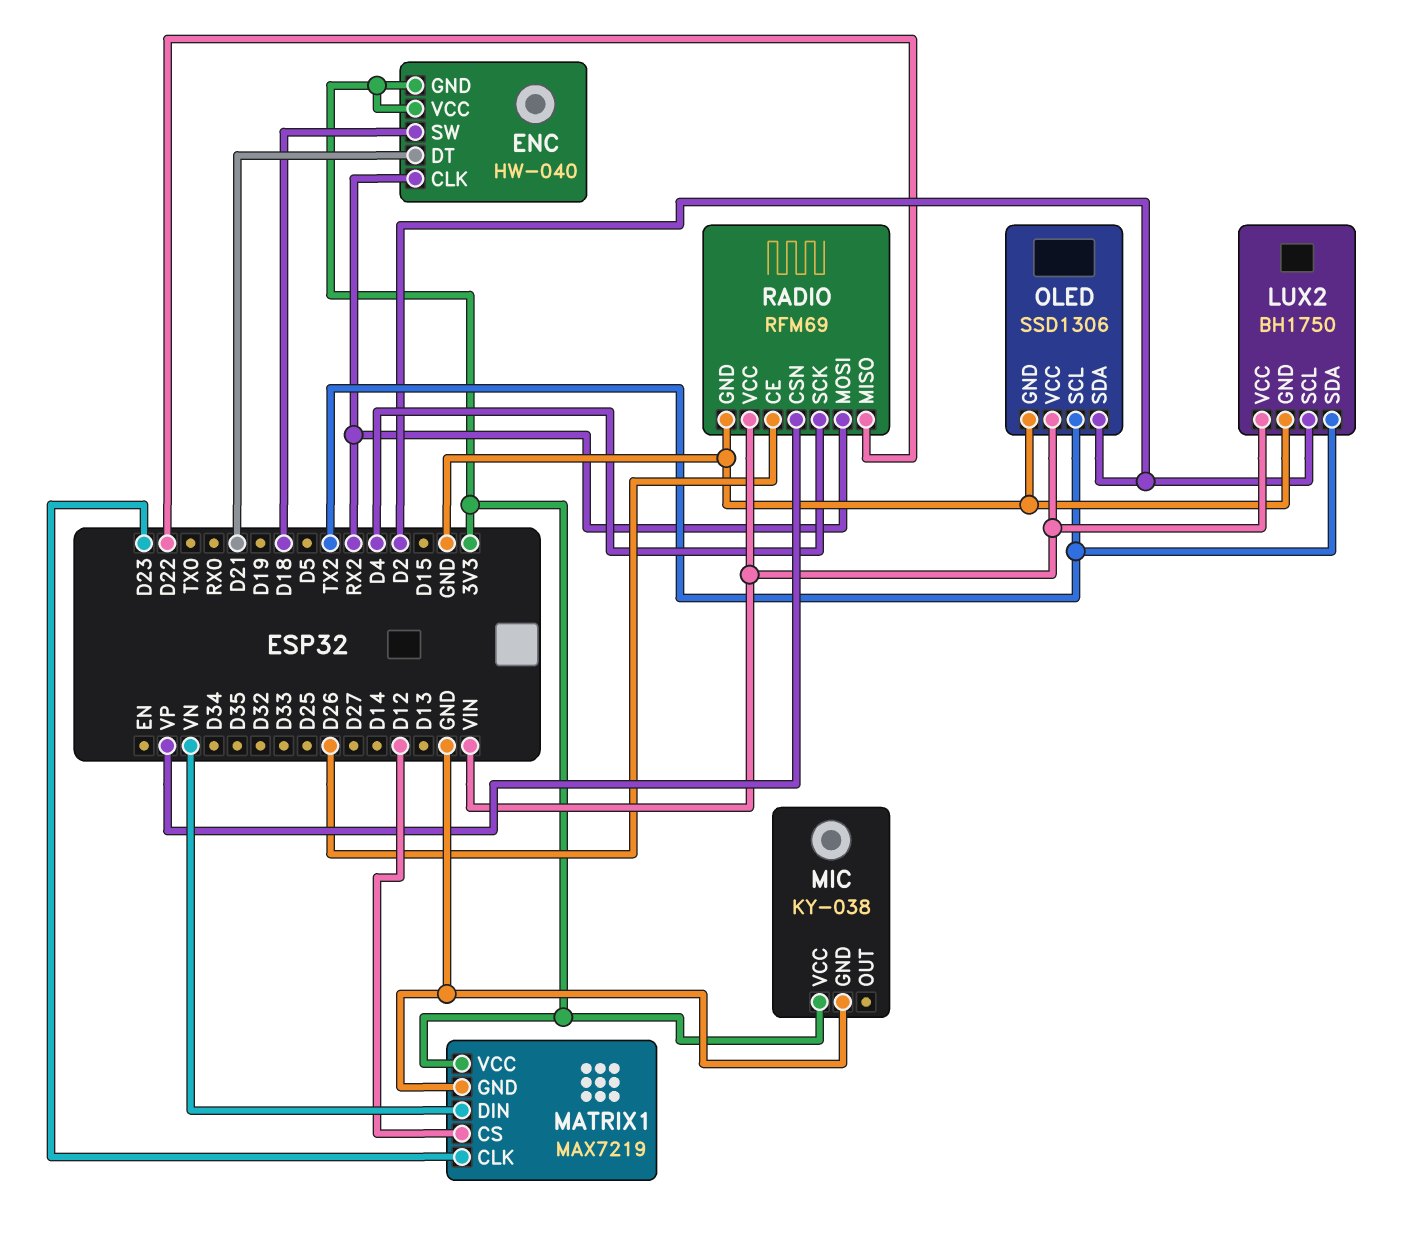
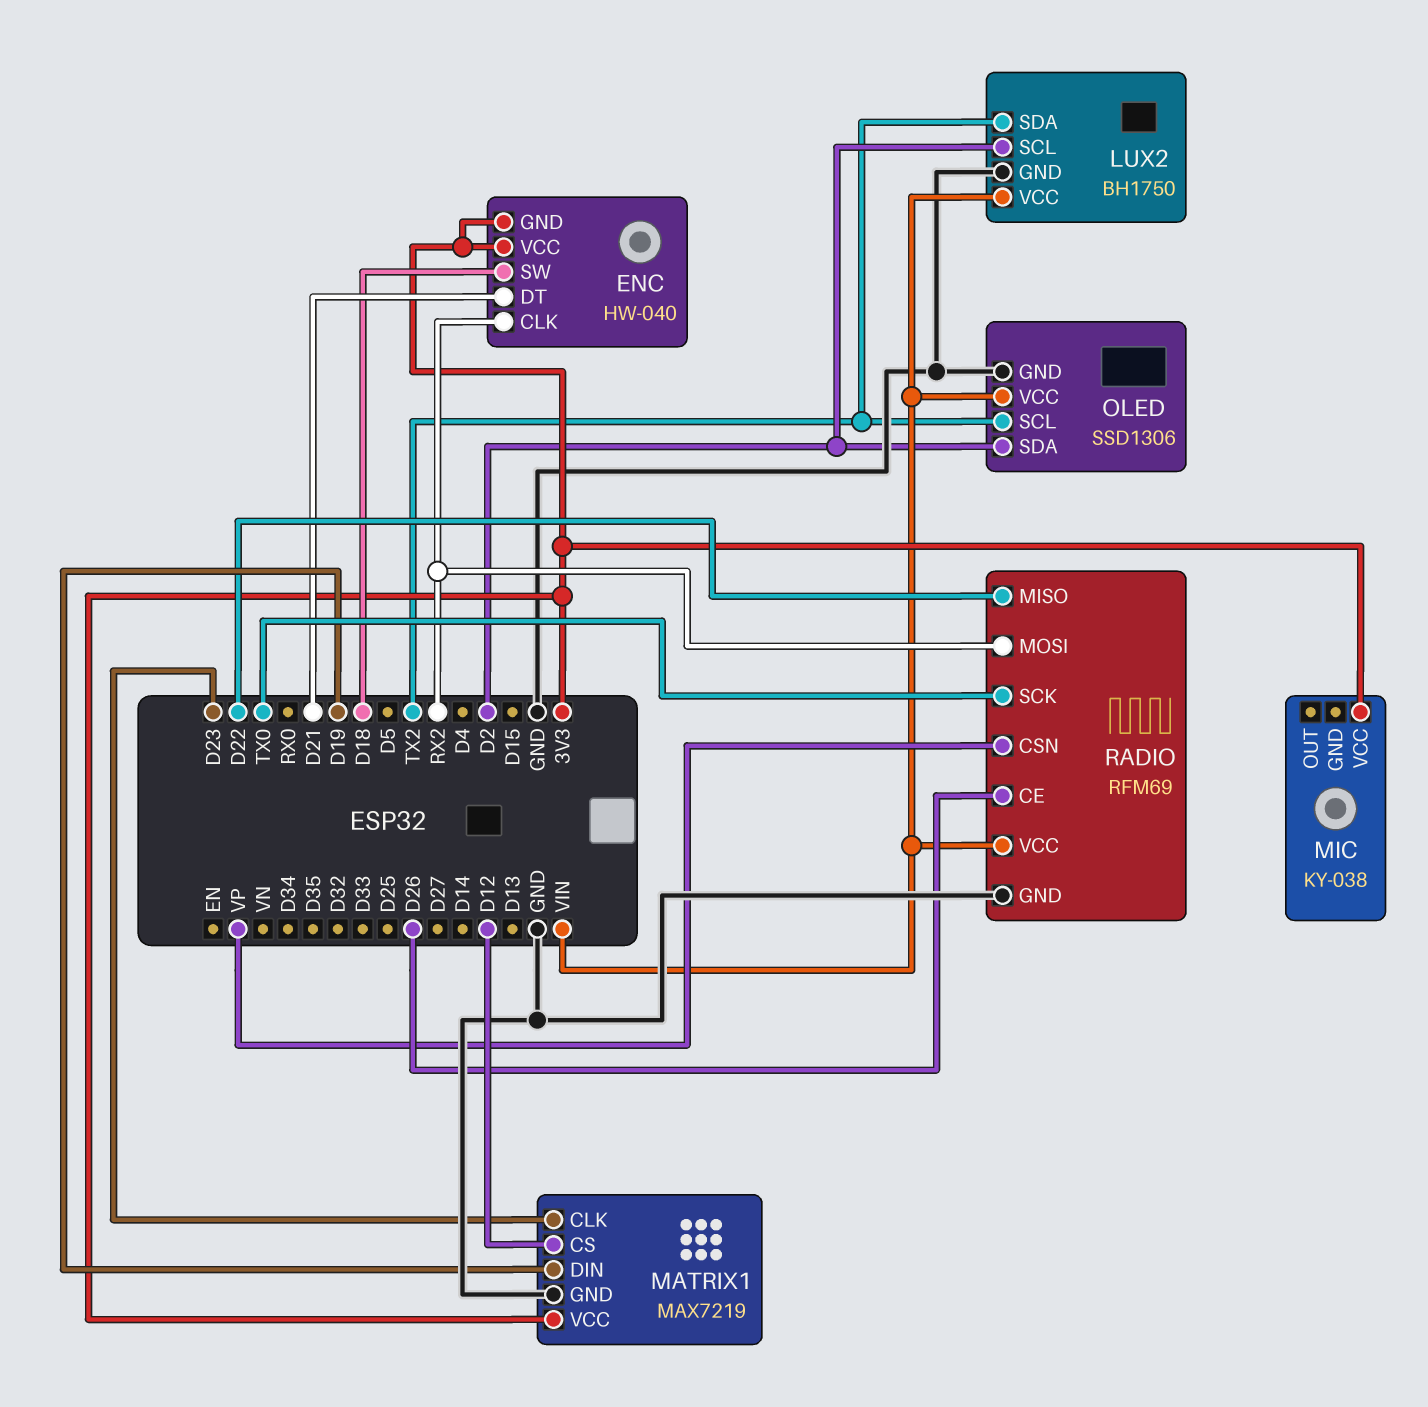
MATRIX1 pin DIN: VN -> D19
MIC pin GND: GND -> none
RADIO pin SCK: D4 -> TX0

